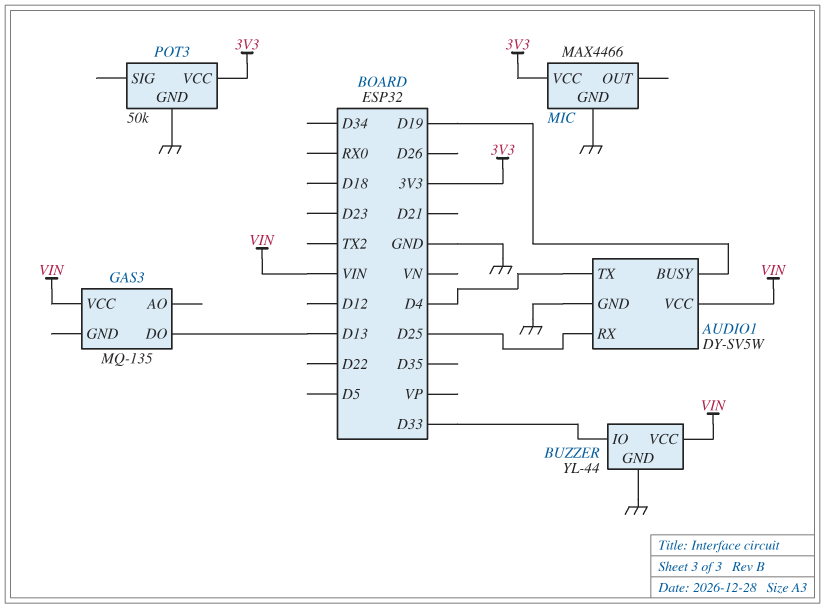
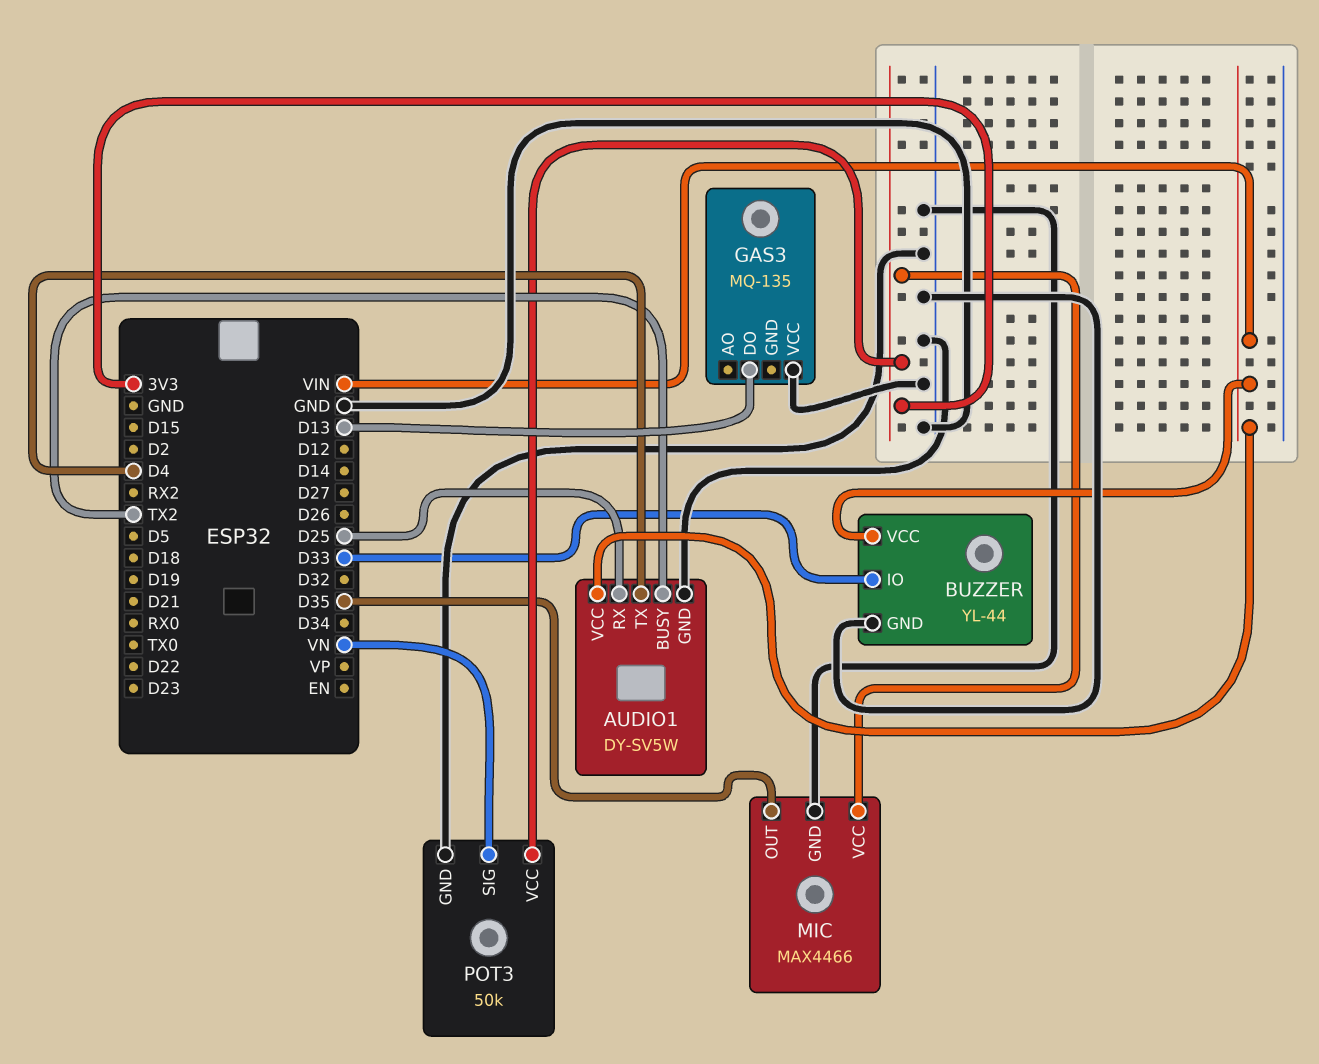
AUDIO1 pin BUSY: D19 -> TX2
GAS3 pin VCC: VIN -> GND
MIC pin OUT: none -> D35
POT3 pin SIG: none -> VN

